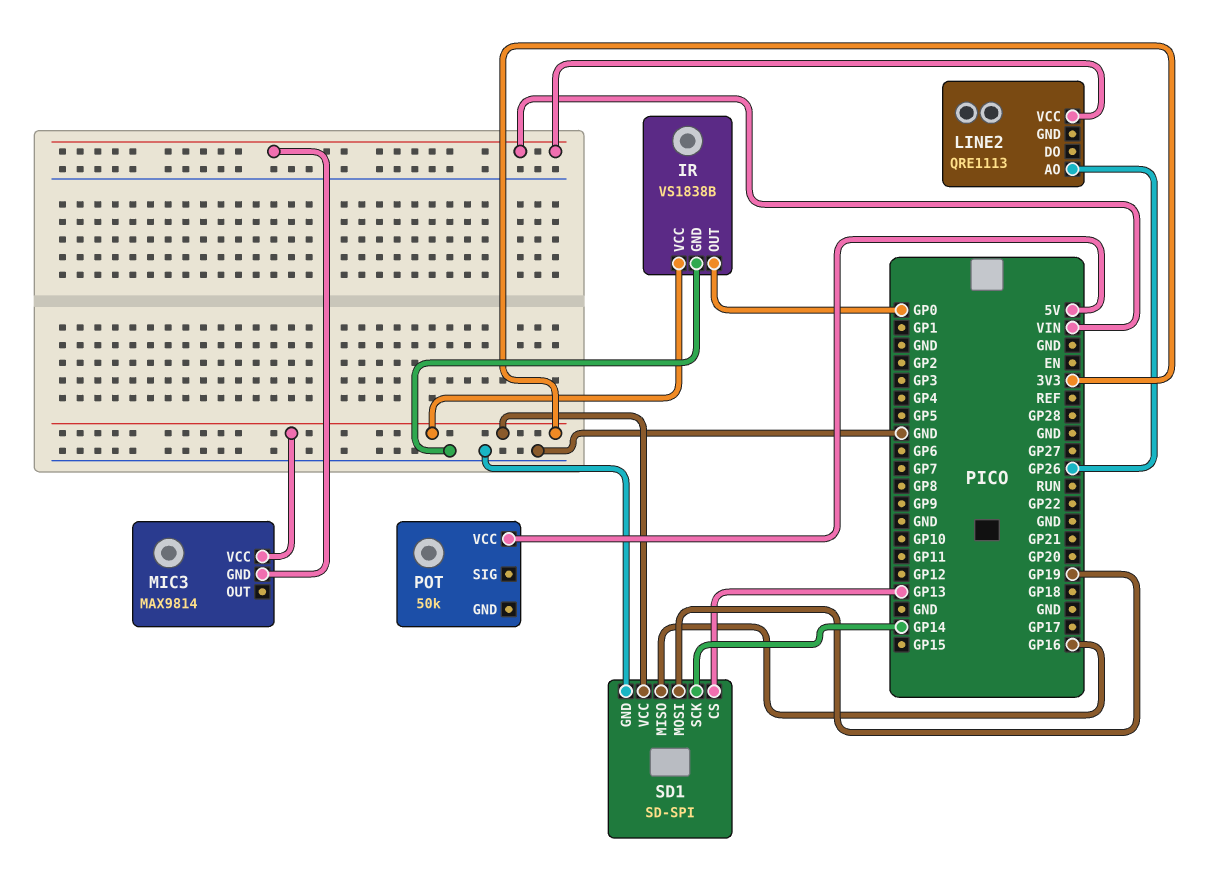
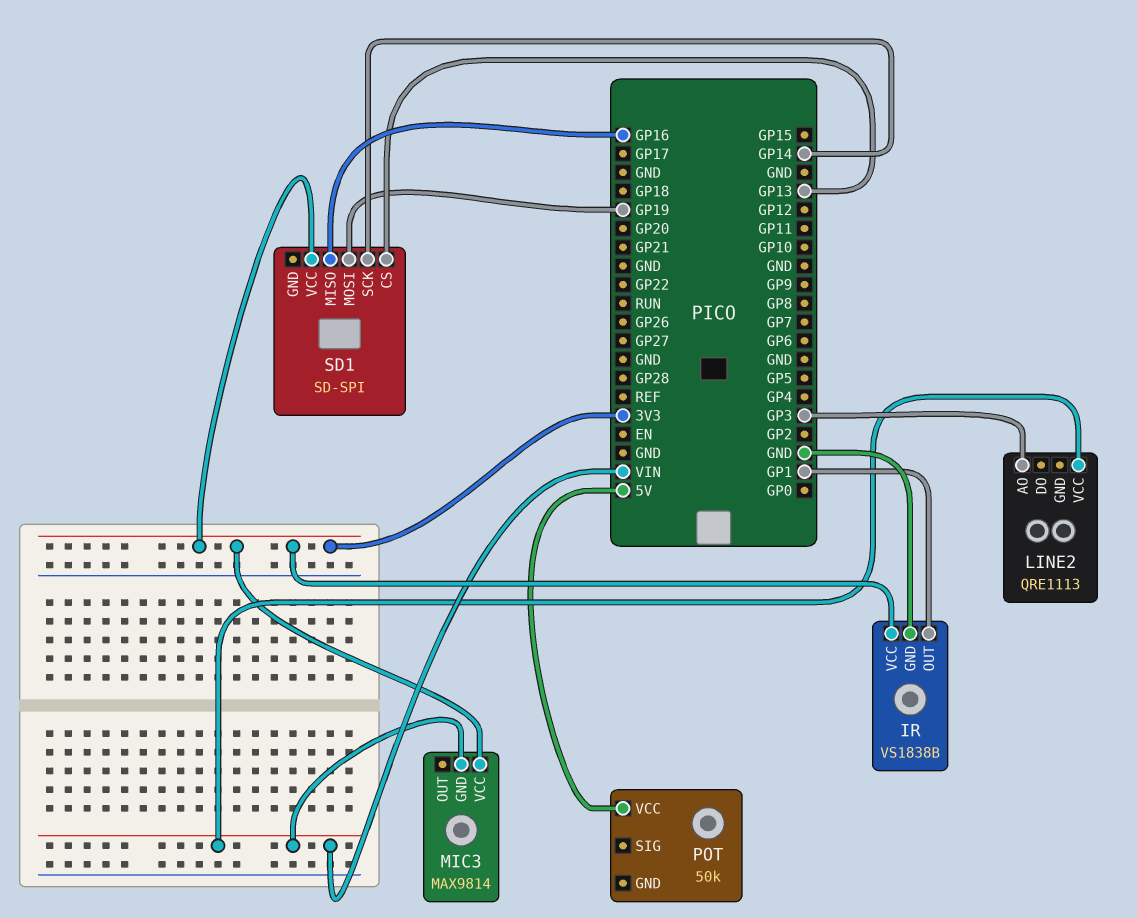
IR pin OUT: GP0 -> GP1
LINE2 pin AO: GP26 -> GP3
SD1 pin GND: GND -> none

